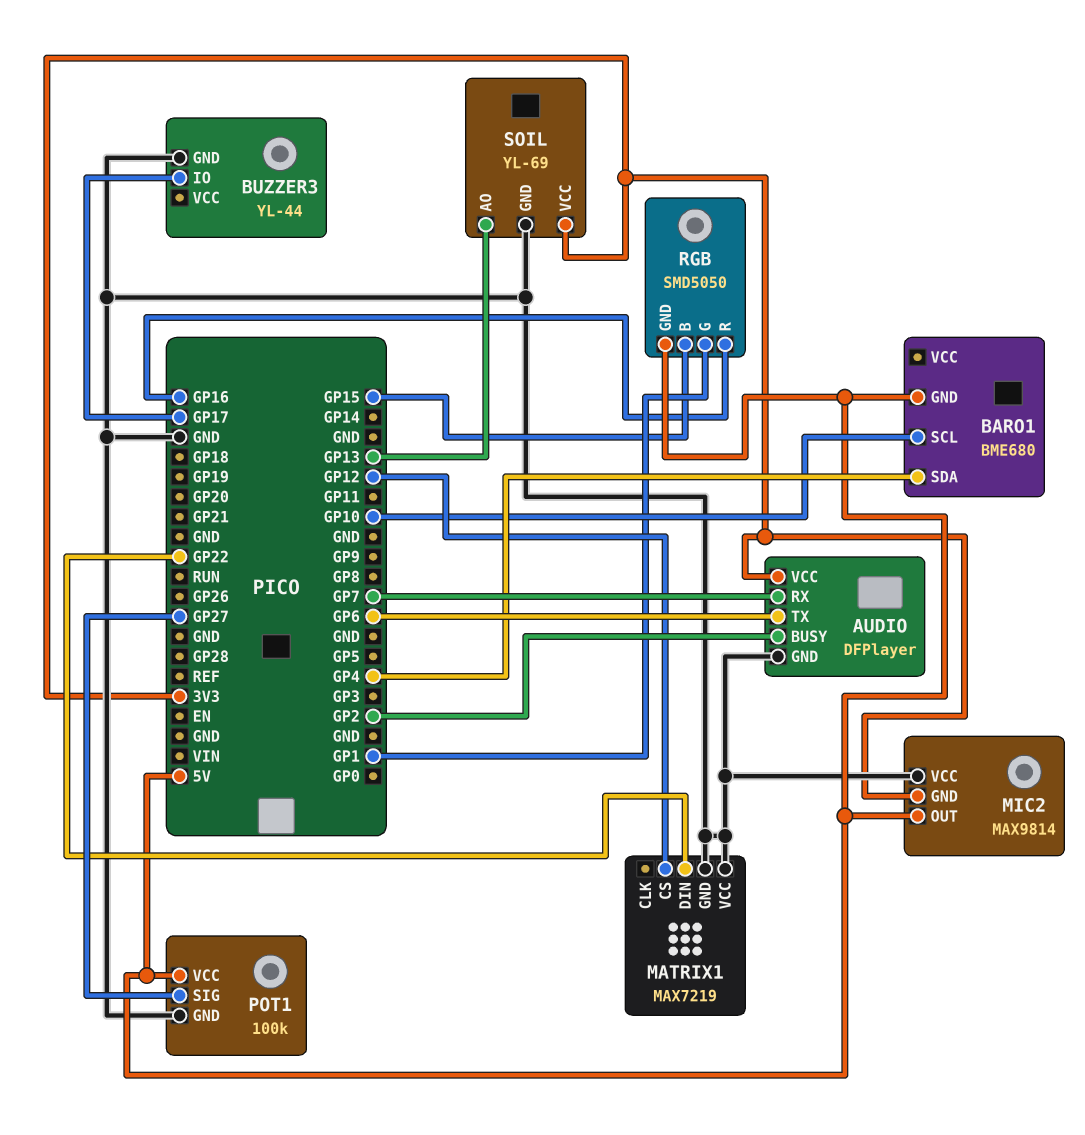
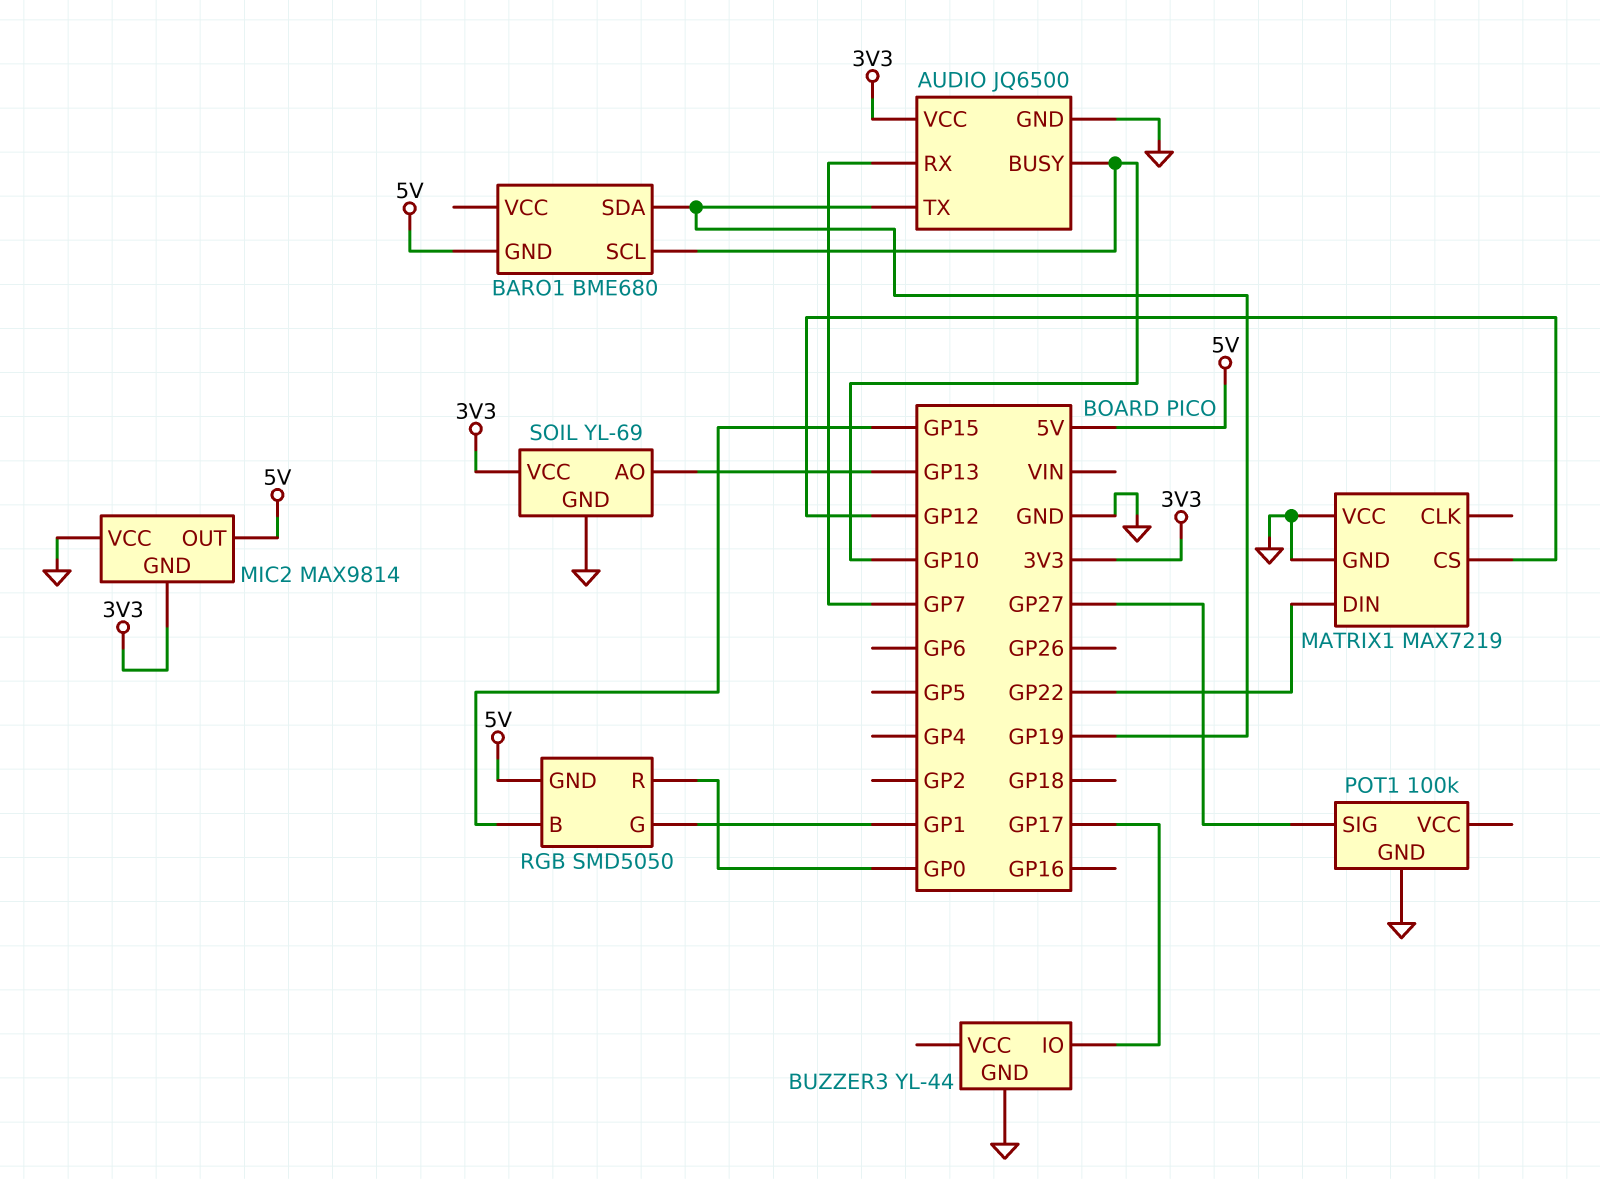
AUDIO: DFPlayer -> JQ6500
AUDIO pin BUSY: GP2 -> GP10
AUDIO pin TX: GP6 -> GP19
BARO1 pin SDA: GP4 -> GP19
POT1 pin VCC: 5V -> none
RGB pin R: GP16 -> GP0

